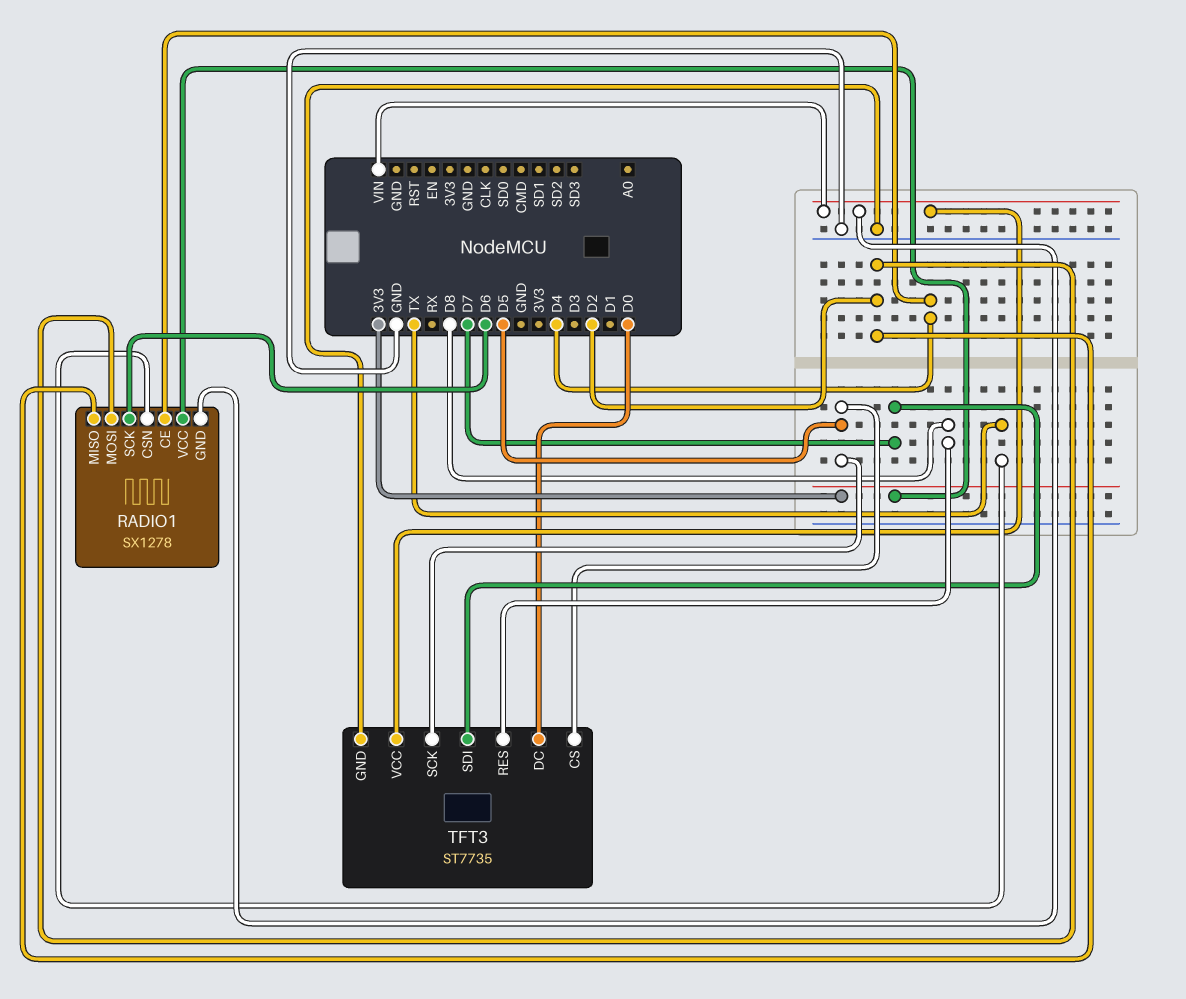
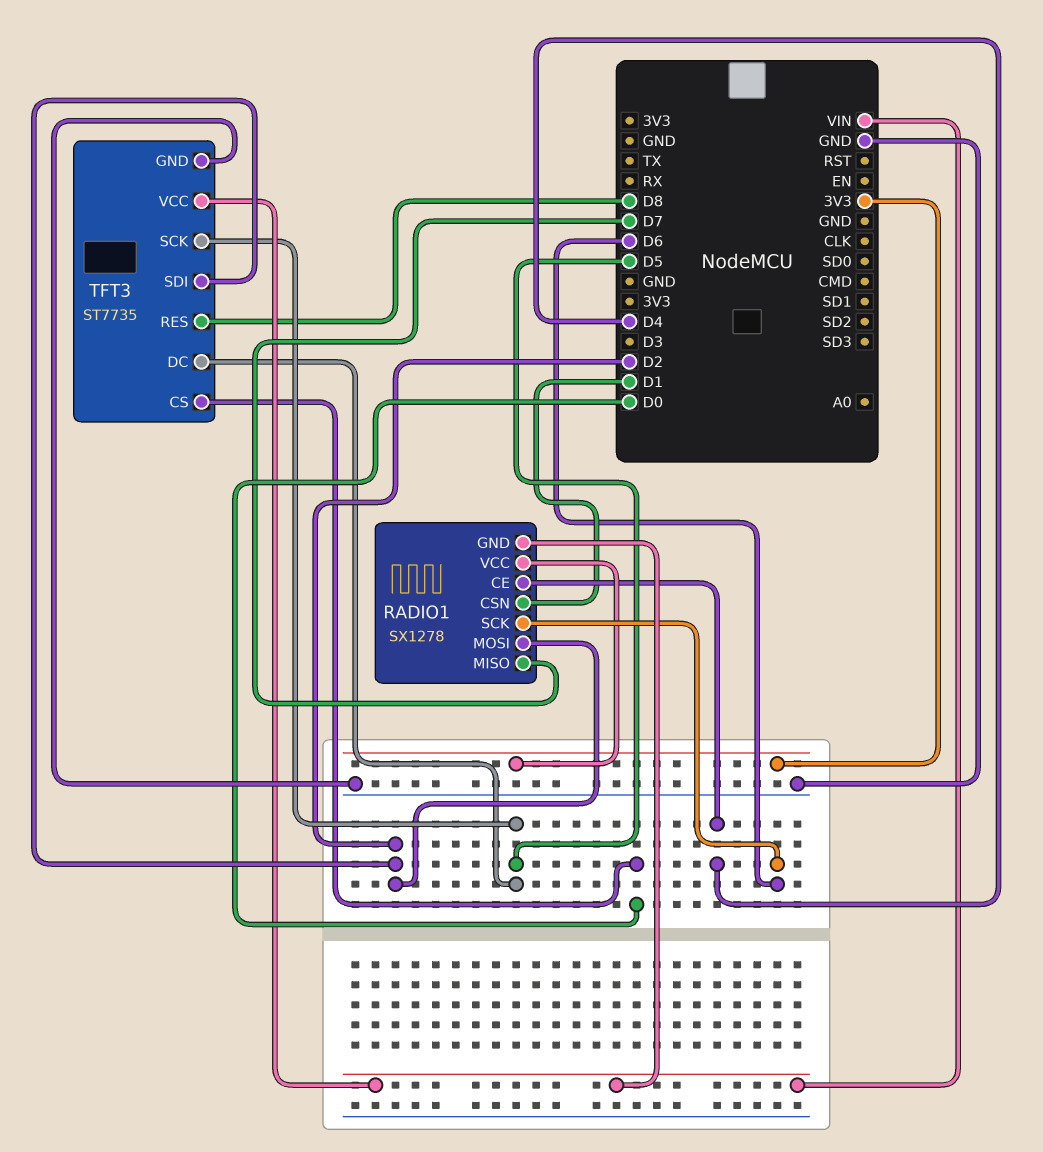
RADIO1 pin CSN: TX -> D1
RADIO1 pin MISO: D2 -> D7
TFT3 pin CS: D5 -> D0
TFT3 pin DC: D0 -> D5
TFT3 pin SDI: D7 -> D2

